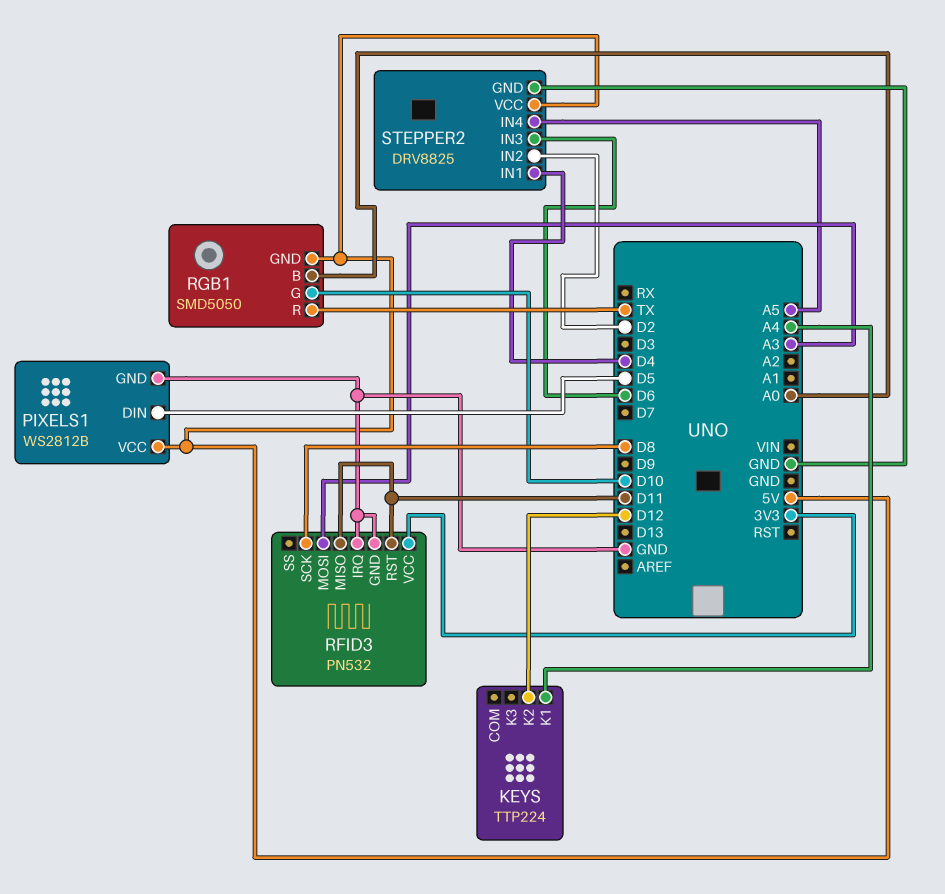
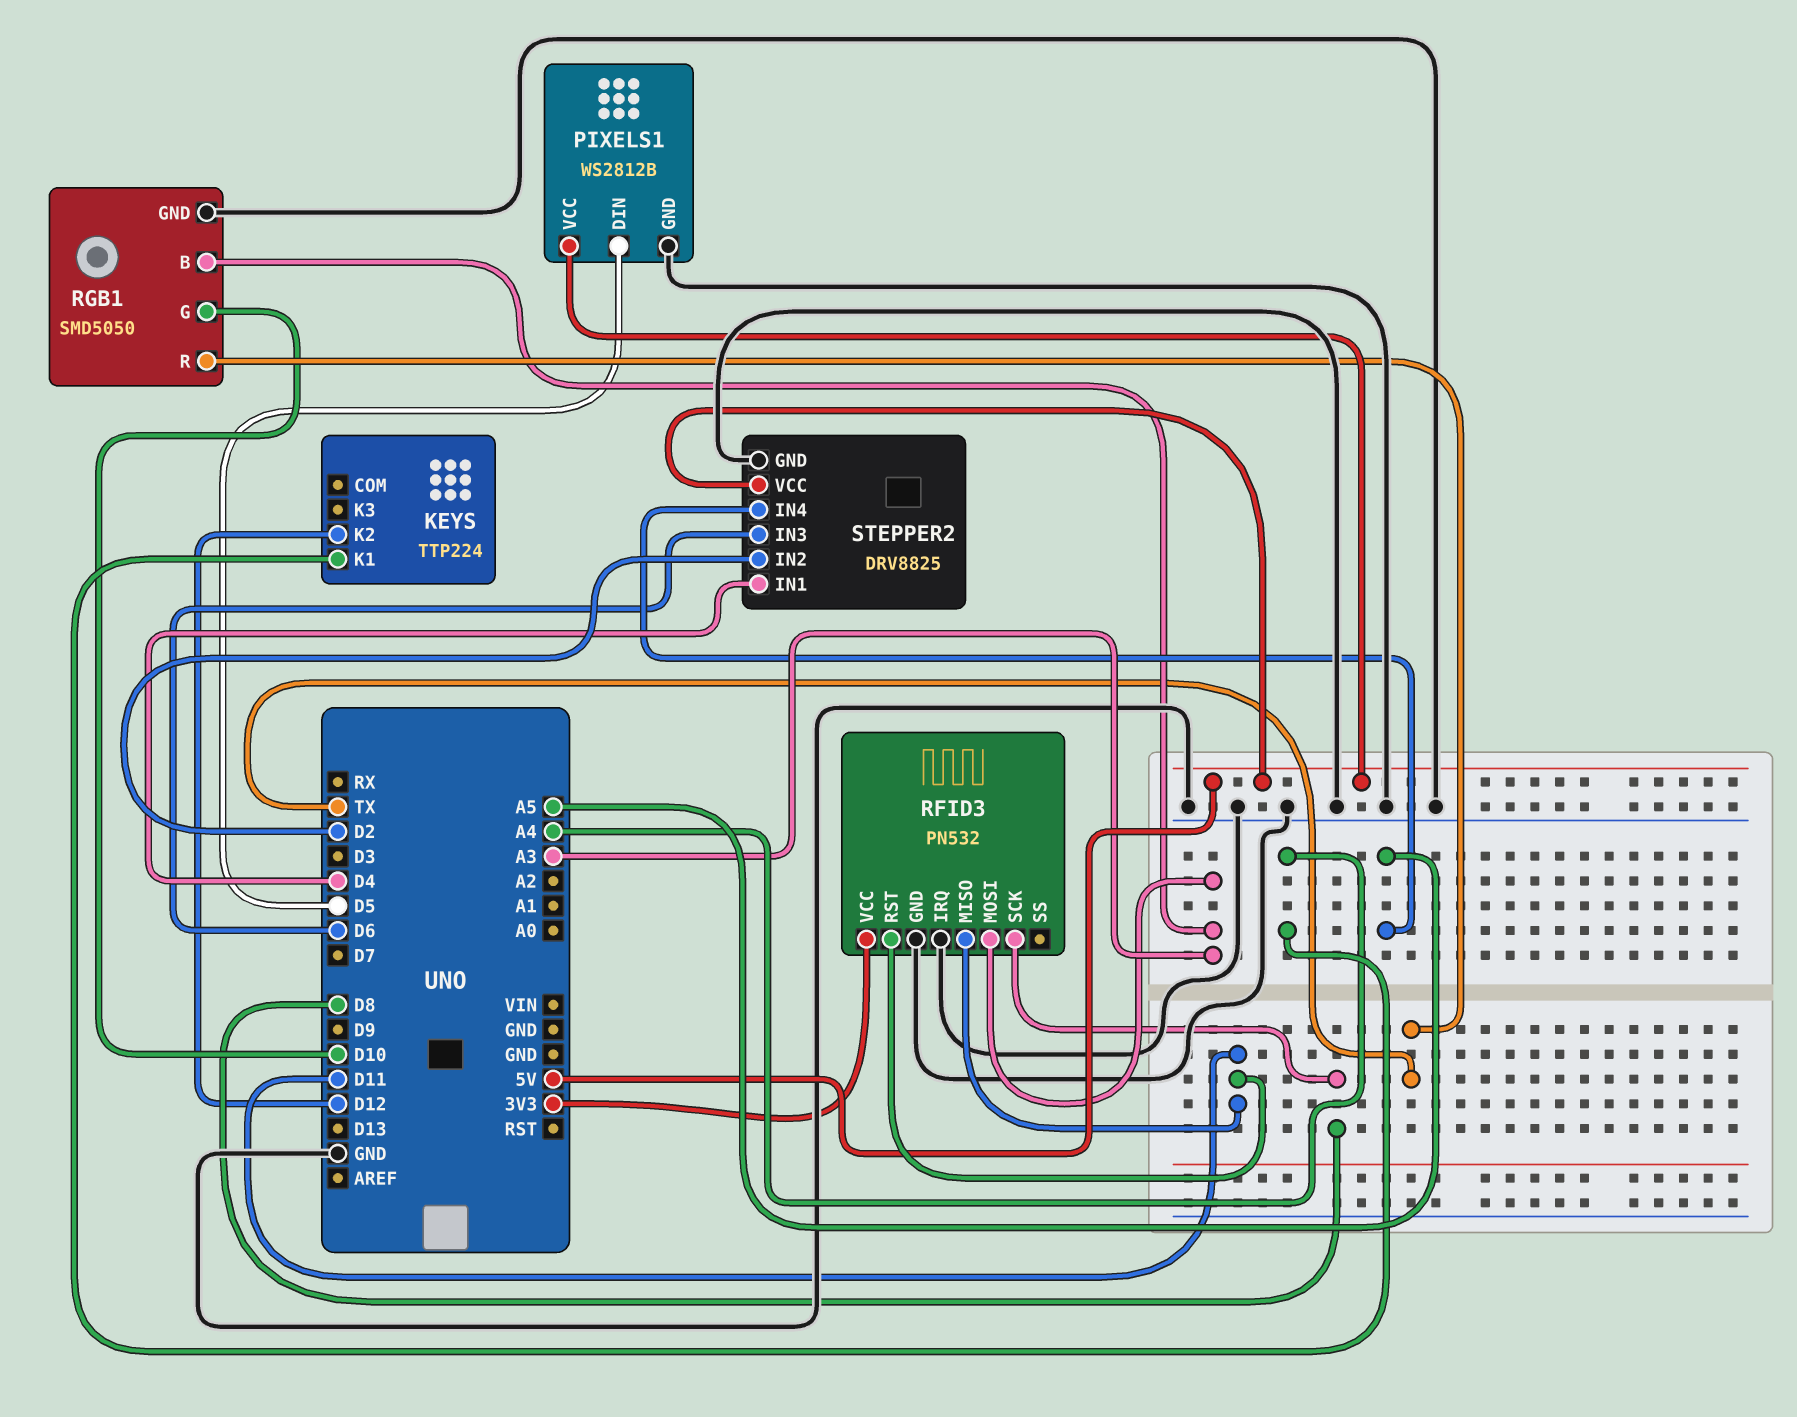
RGB1 pin B: A0 -> A3
RGB1 pin GND: 5V -> GND

